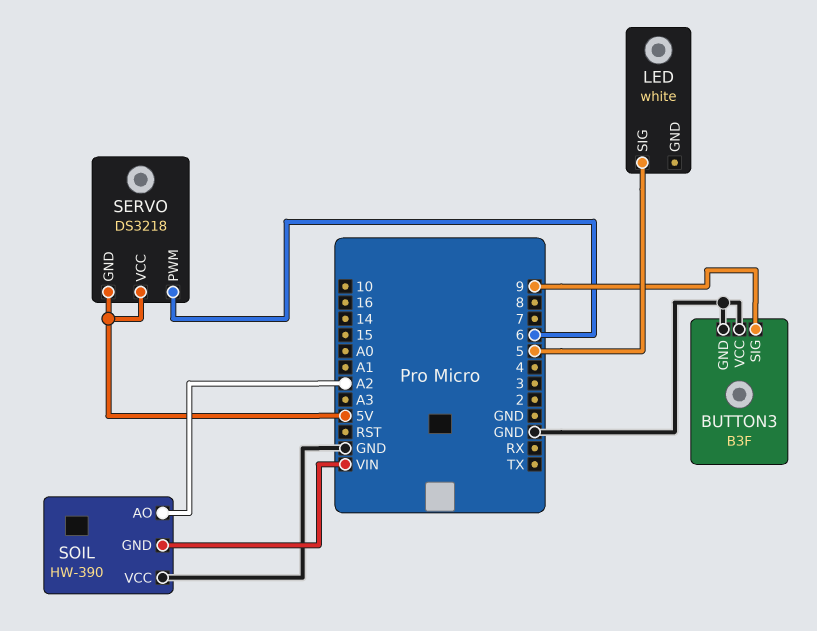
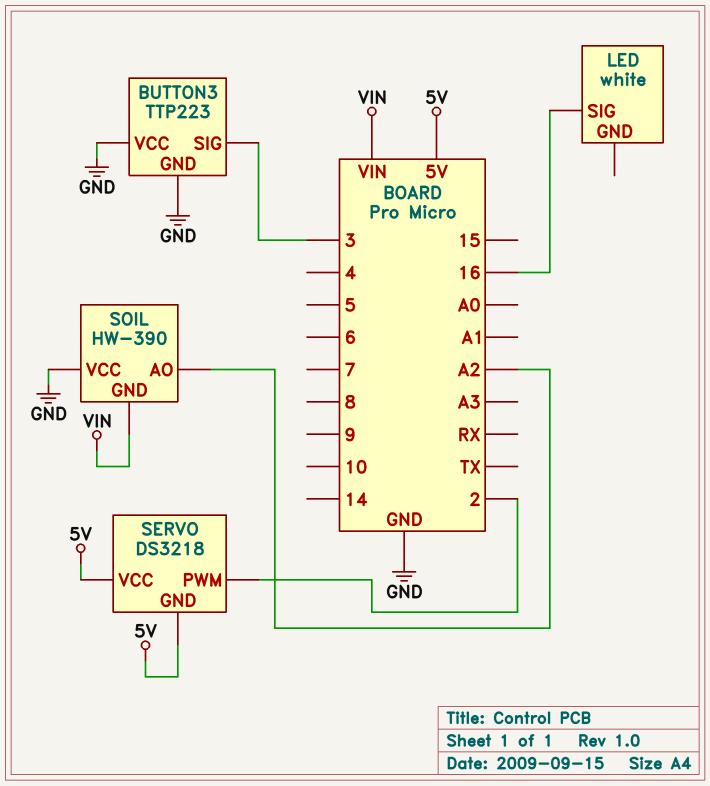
BUTTON3: B3F -> TTP223
BUTTON3 pin SIG: 9 -> 3
LED pin SIG: 5 -> 16
SERVO pin PWM: 6 -> 2

